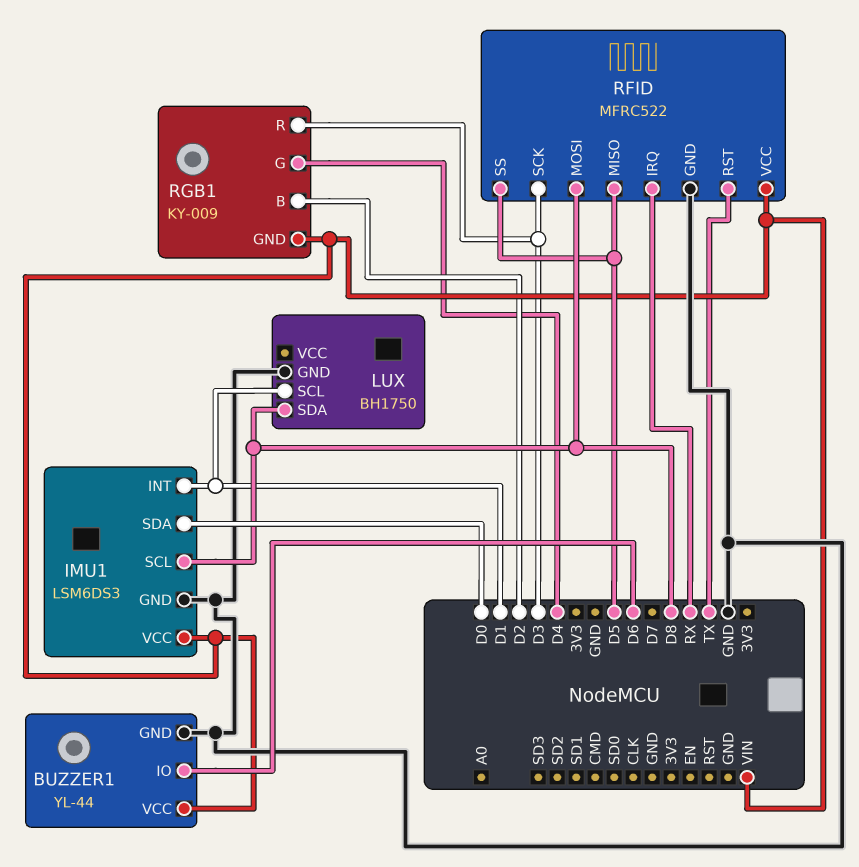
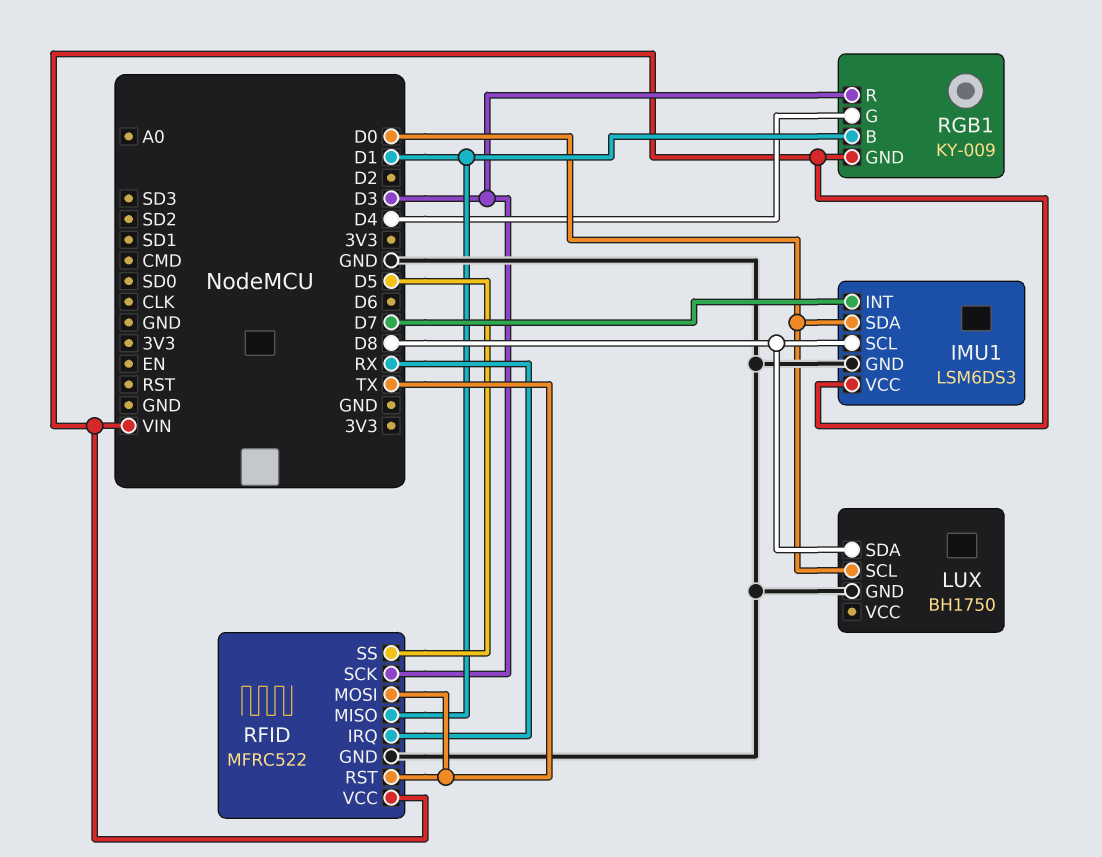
BUZZER1: YL-44 -> none
BUZZER1 pin GND: GND -> none
BUZZER1 pin IO: D6 -> none
BUZZER1 pin VCC: VIN -> none
IMU1 pin INT: D1 -> D7
LUX pin SCL: D1 -> D0
RFID pin MISO: D5 -> D1
RFID pin MOSI: D8 -> TX
RGB1 pin B: D2 -> D1

